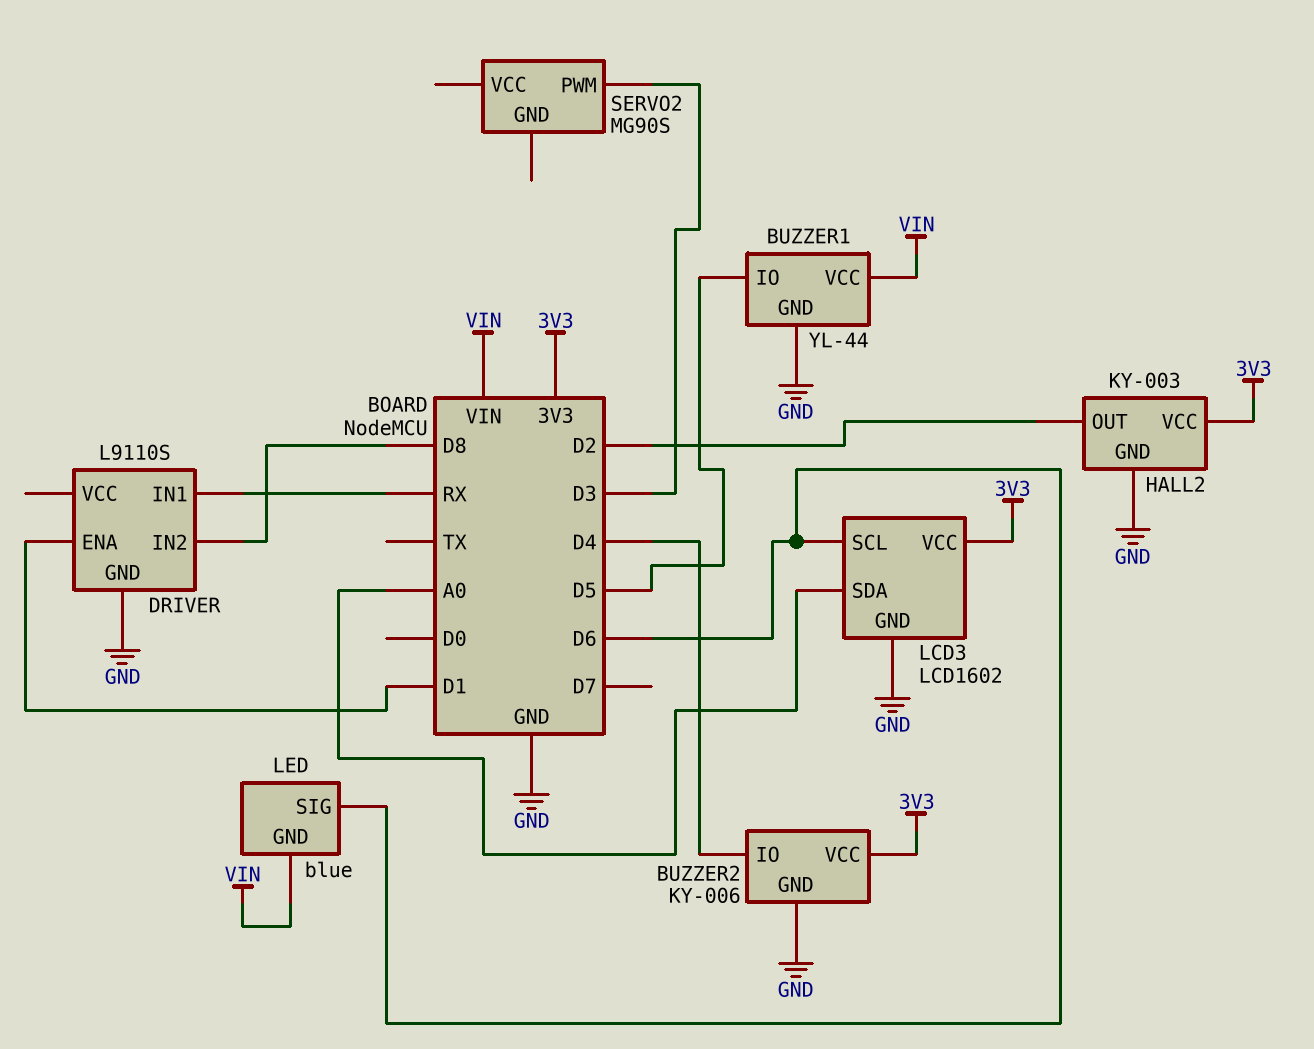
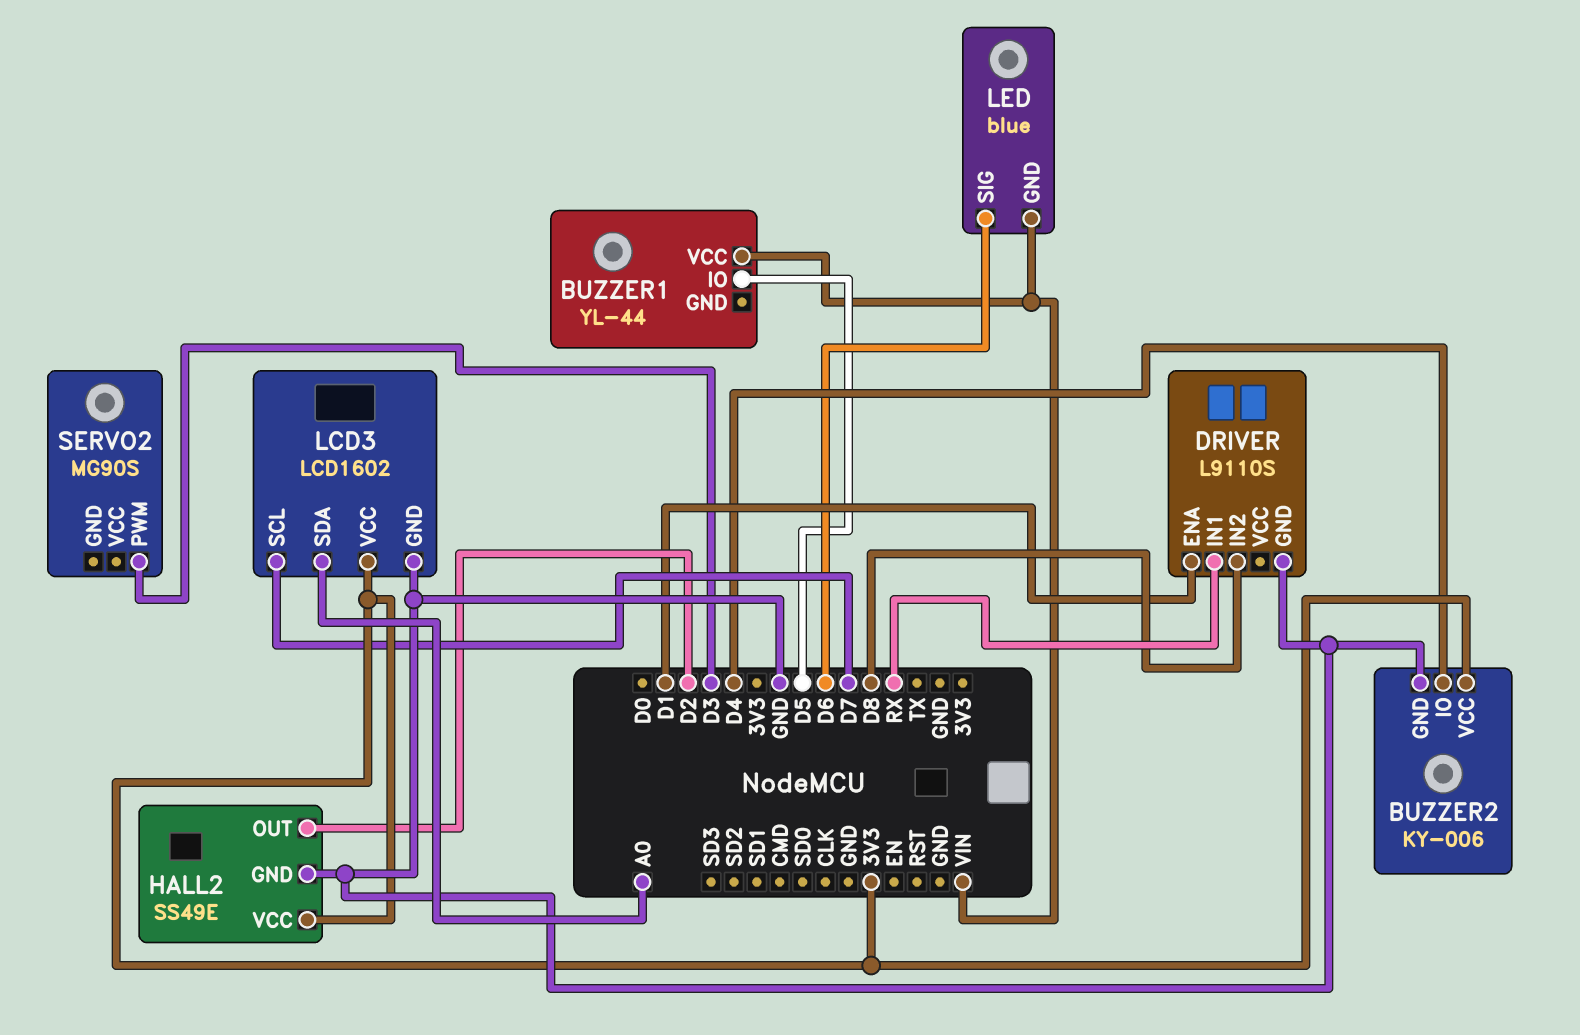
BUZZER1 pin GND: GND -> none
HALL2: KY-003 -> SS49E
LCD3 pin SCL: D6 -> D7

